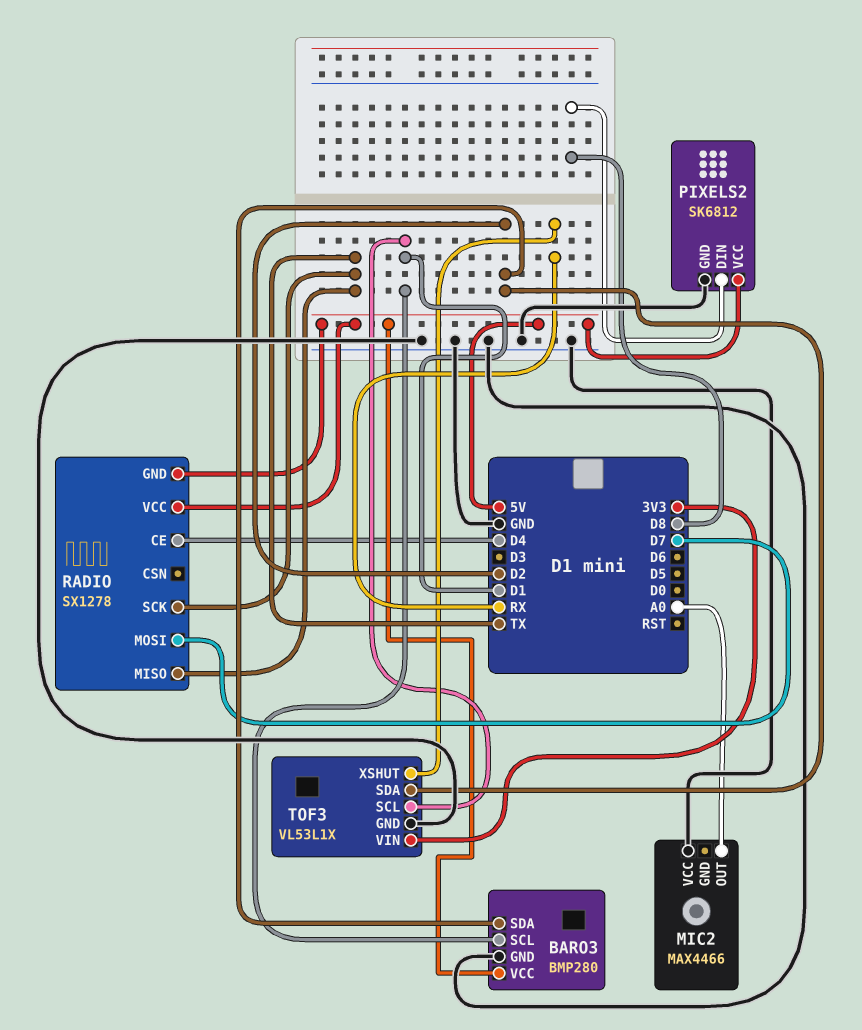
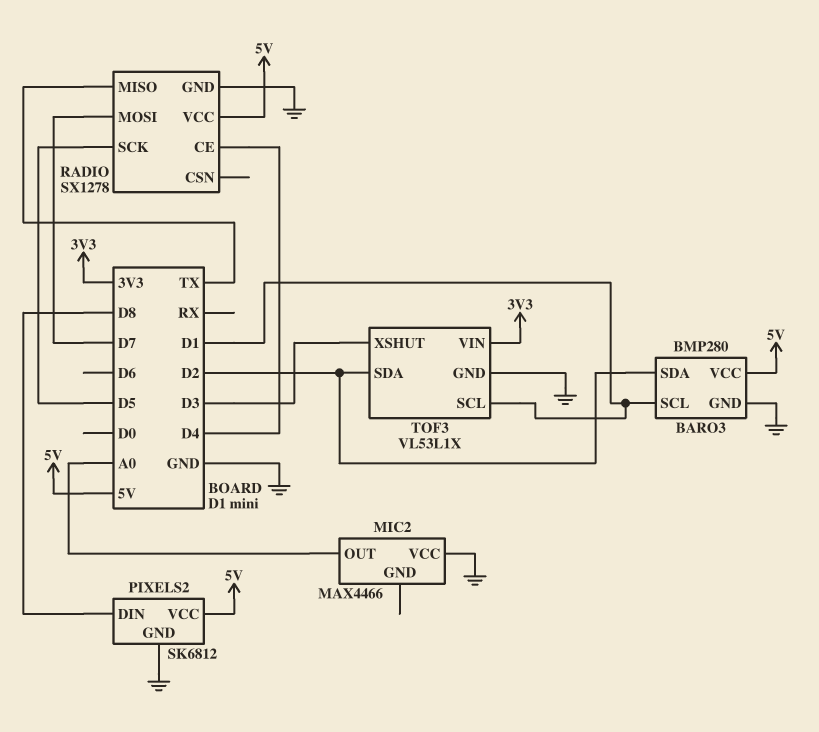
RADIO pin GND: 5V -> GND
RADIO pin SCK: TX -> D5
TOF3 pin XSHUT: RX -> D3

